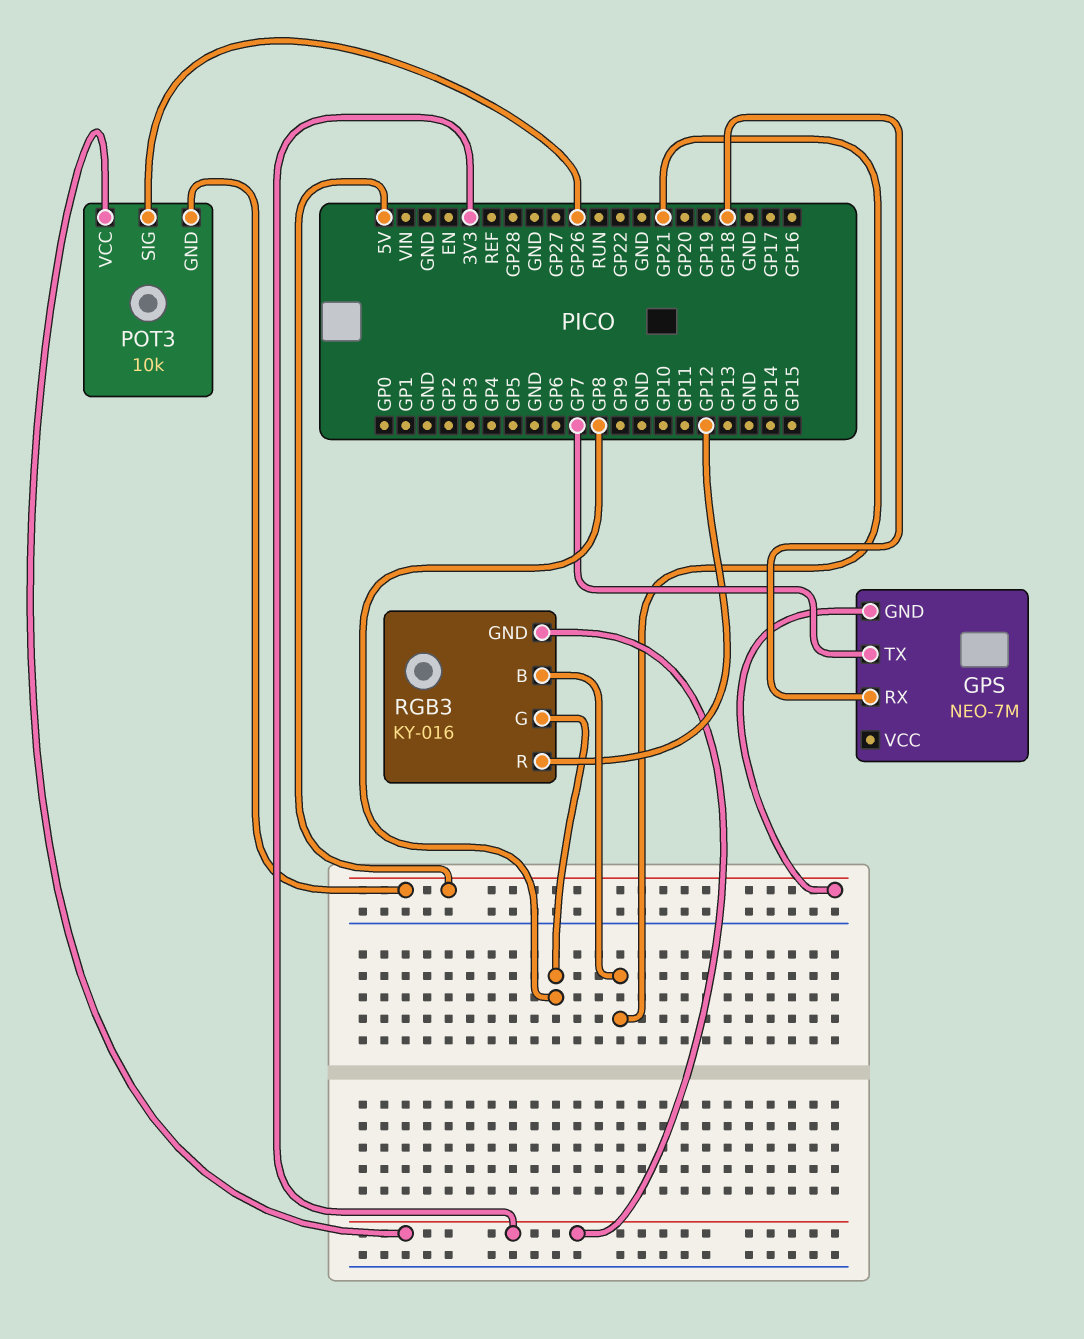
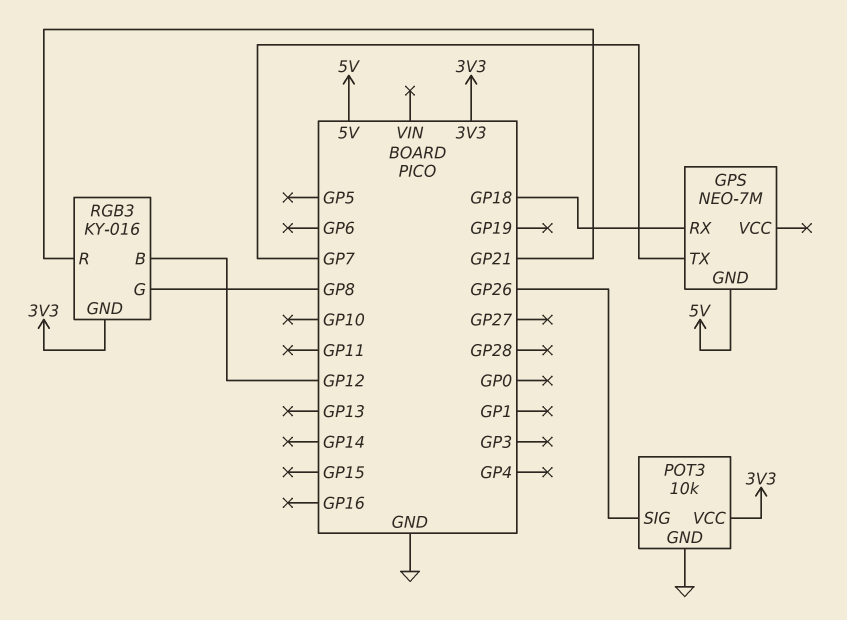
POT3 pin GND: 5V -> GND
RGB3 pin B: GP21 -> GP12
RGB3 pin R: GP12 -> GP21

